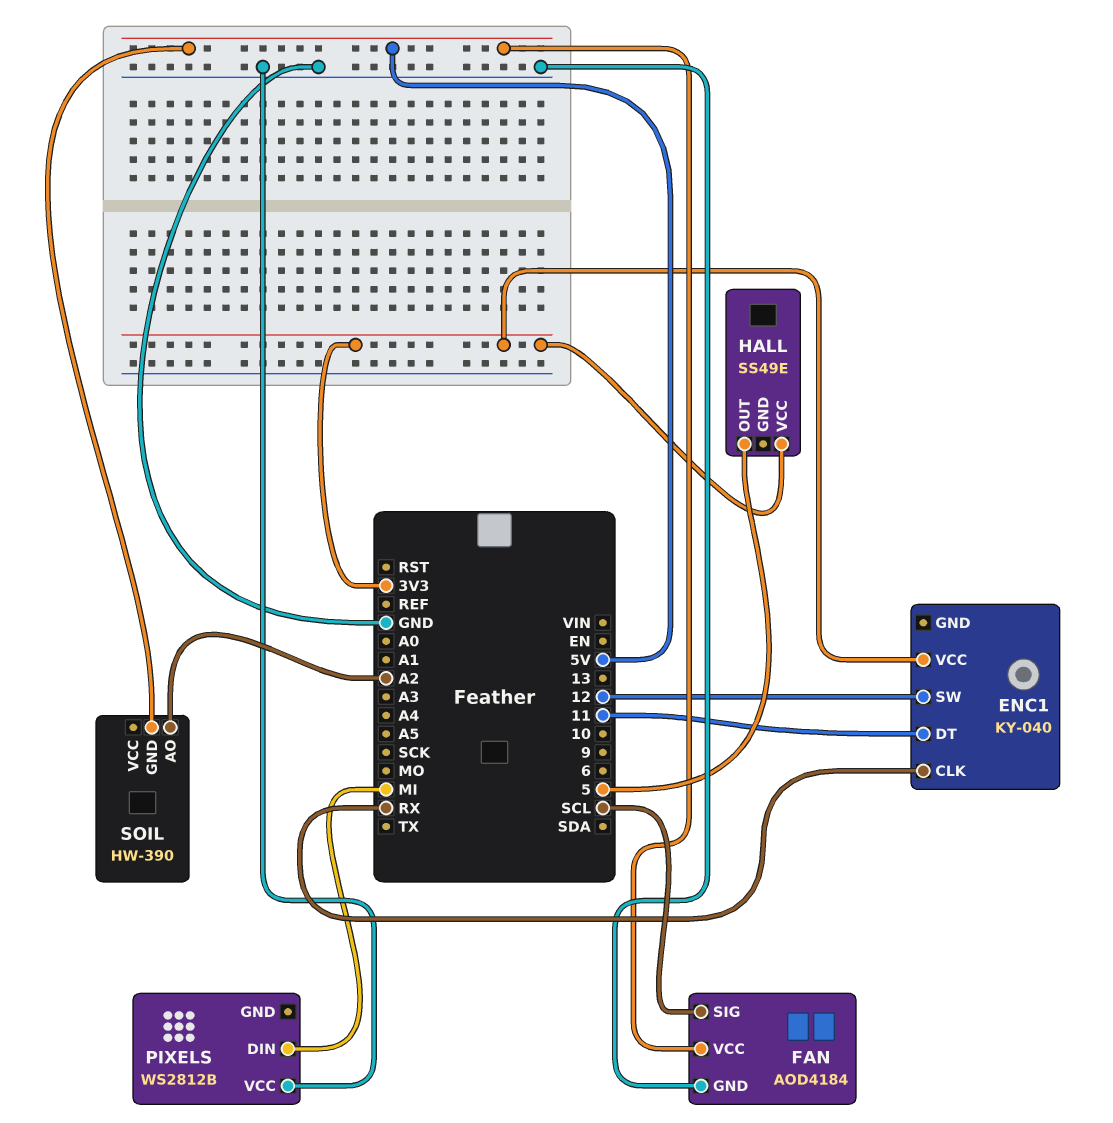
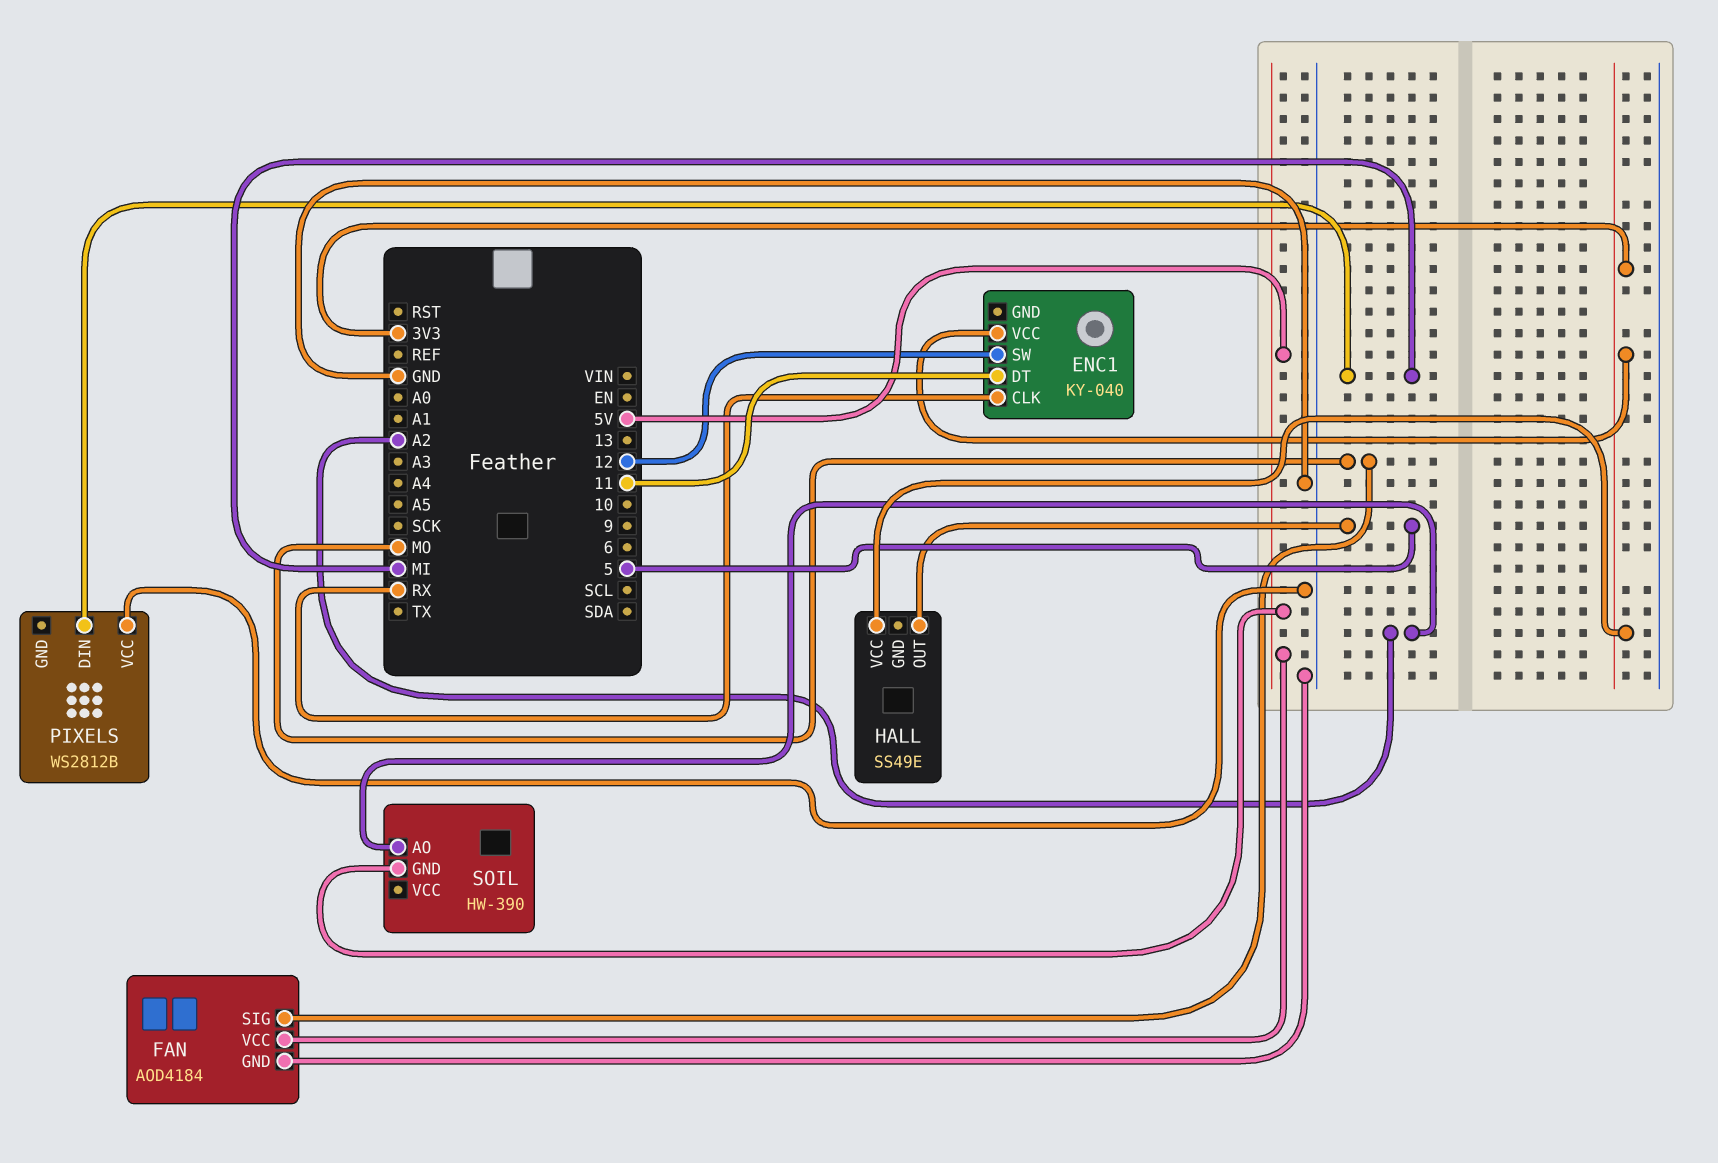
FAN pin SIG: SCL -> MO

